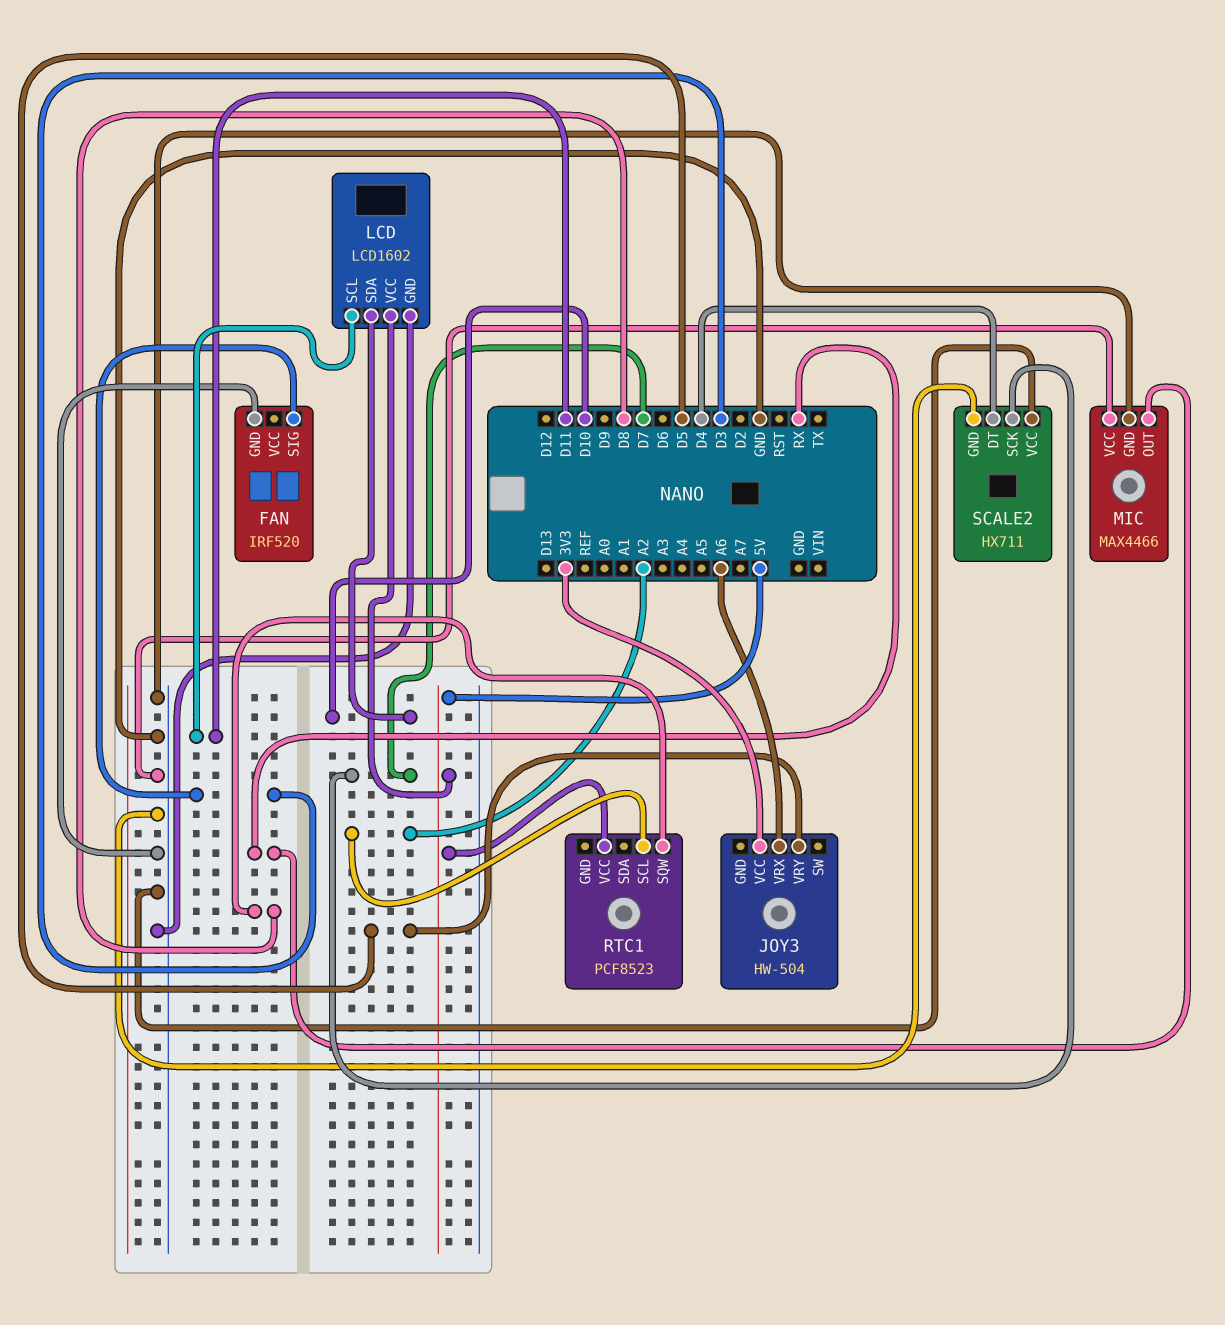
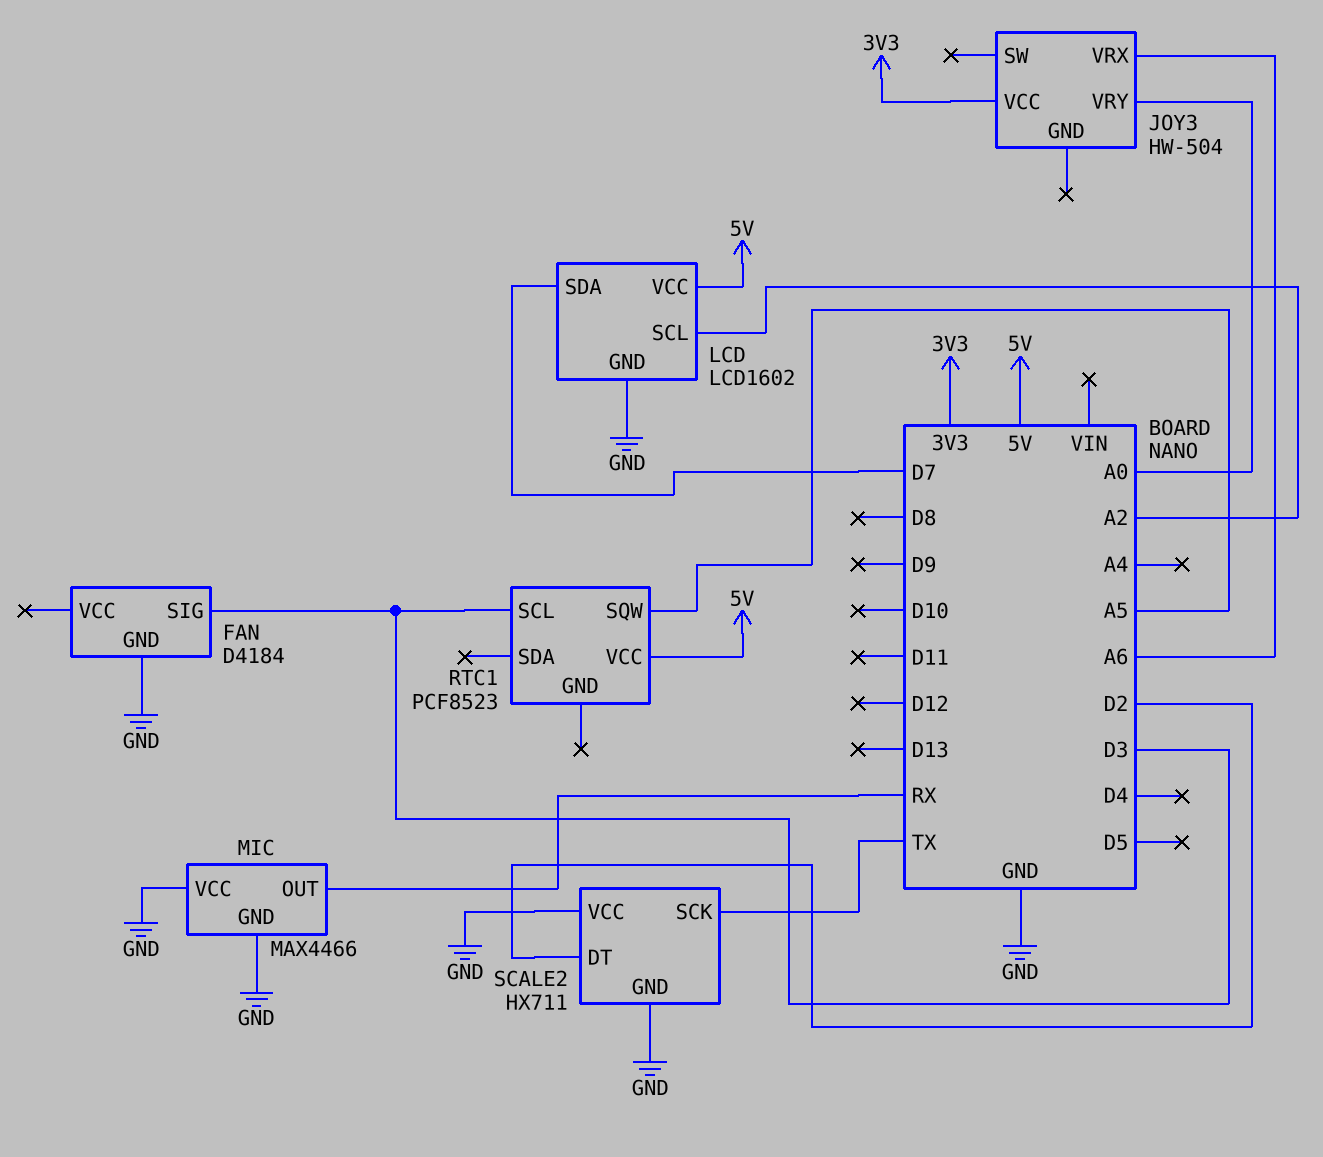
FAN: IRF520 -> D4184
JOY3 pin VRY: D5 -> A0
LCD pin SCL: D11 -> A2
LCD pin SDA: D10 -> D7
RTC1 pin SCL: A2 -> D3
RTC1 pin SQW: D8 -> A5
SCALE2 pin DT: D4 -> D2
SCALE2 pin SCK: D7 -> TX

